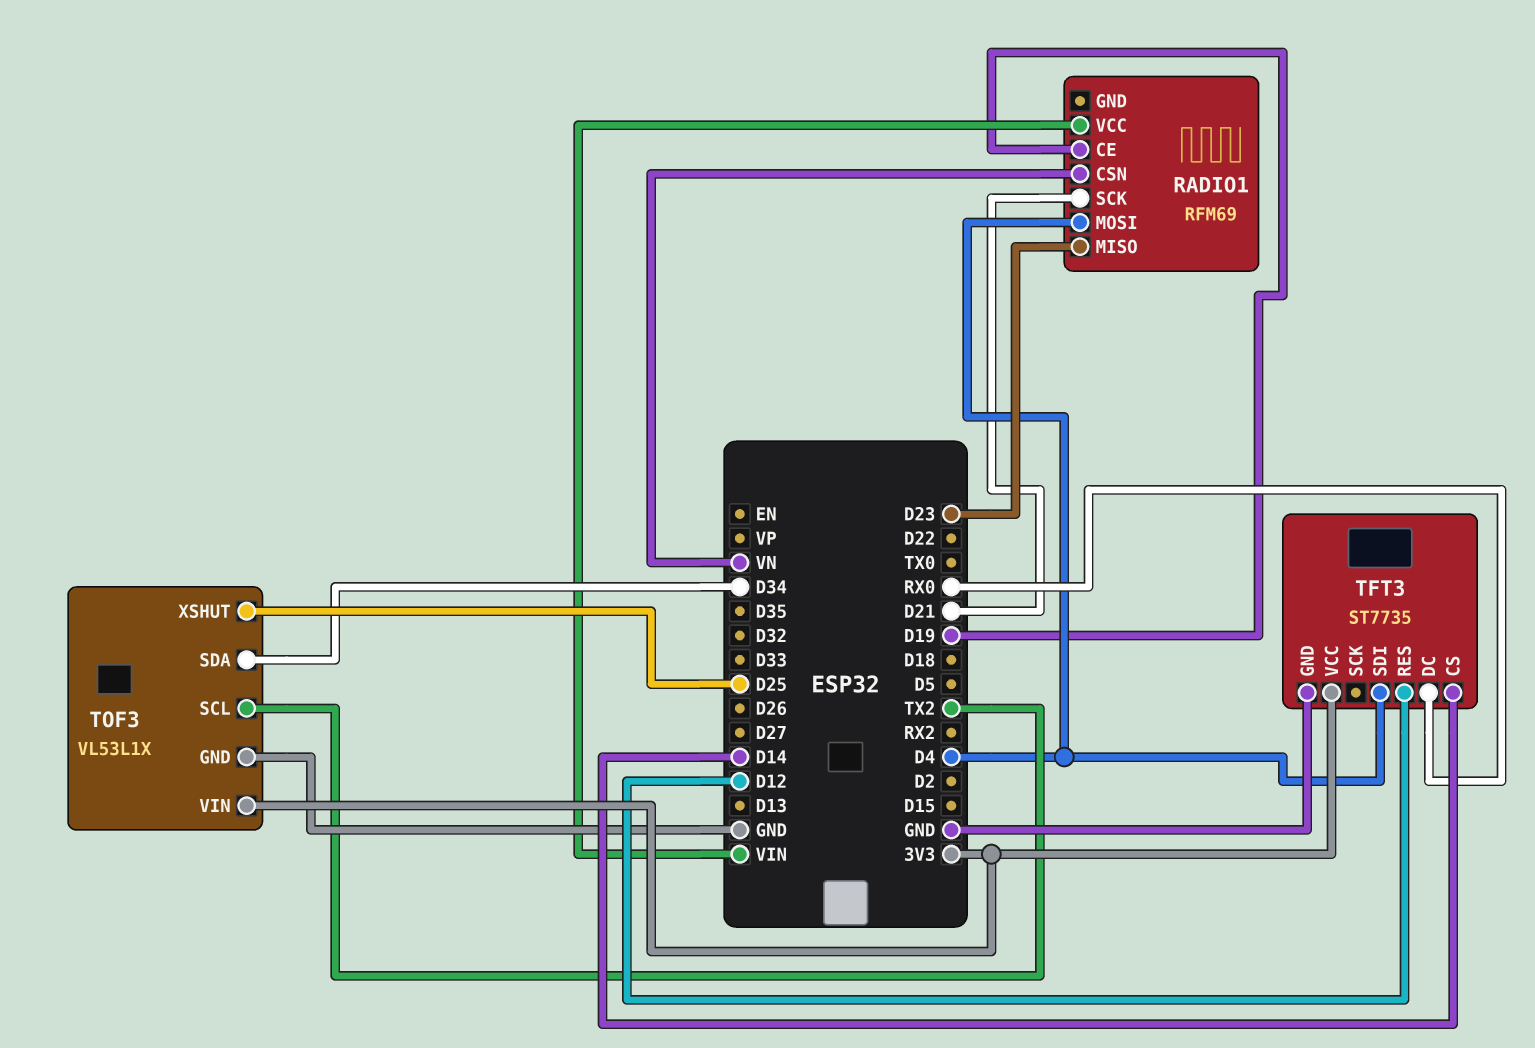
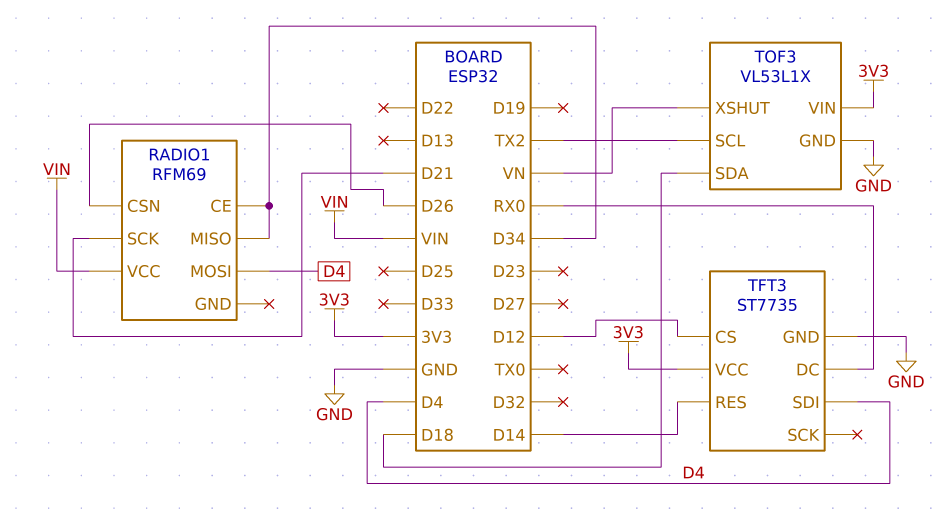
RADIO1 pin CE: D19 -> D34
RADIO1 pin CSN: VN -> D26
RADIO1 pin MISO: D23 -> D34
TFT3 pin CS: D14 -> D12
TFT3 pin RES: D12 -> D14
TOF3 pin SDA: D34 -> D18
TOF3 pin XSHUT: D25 -> VN

